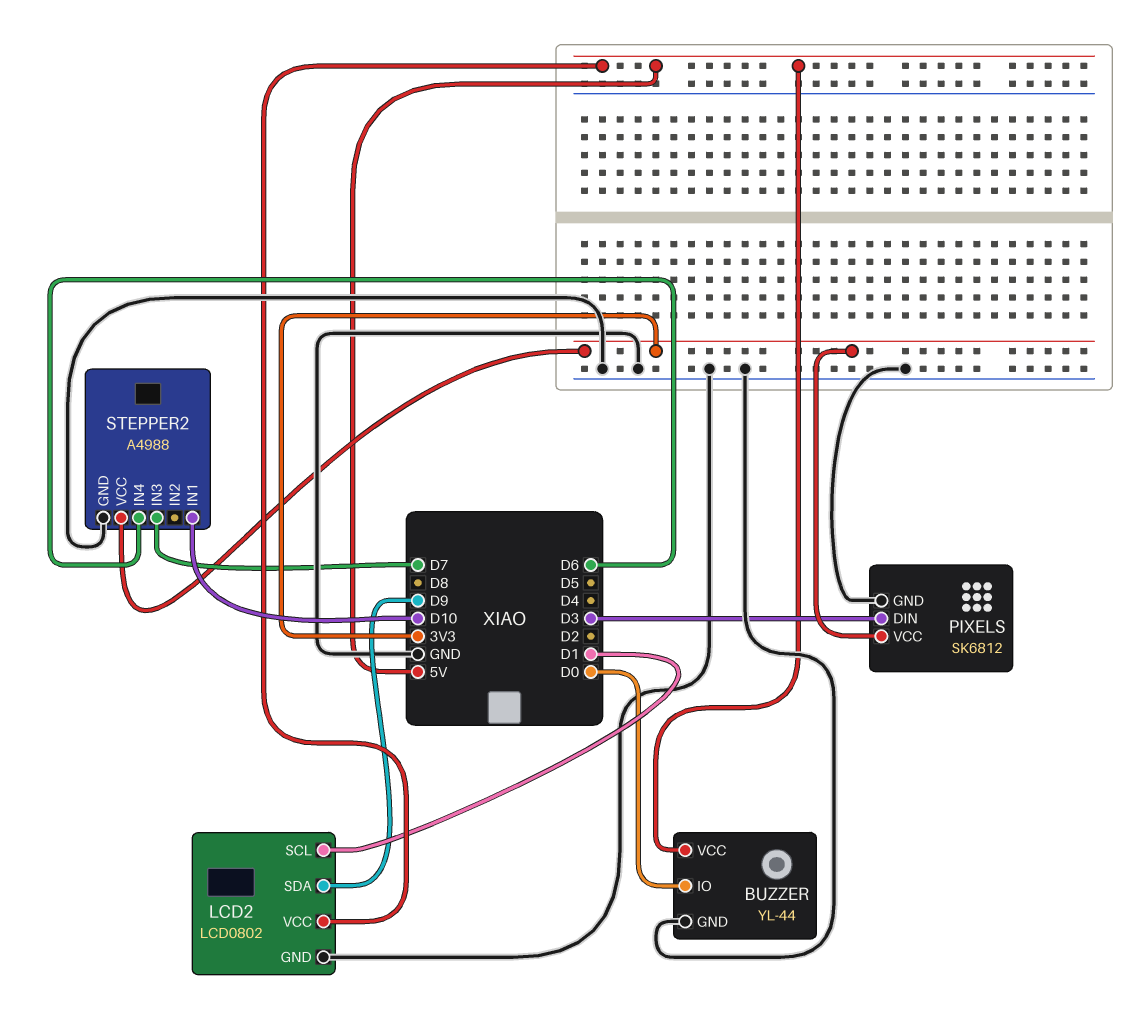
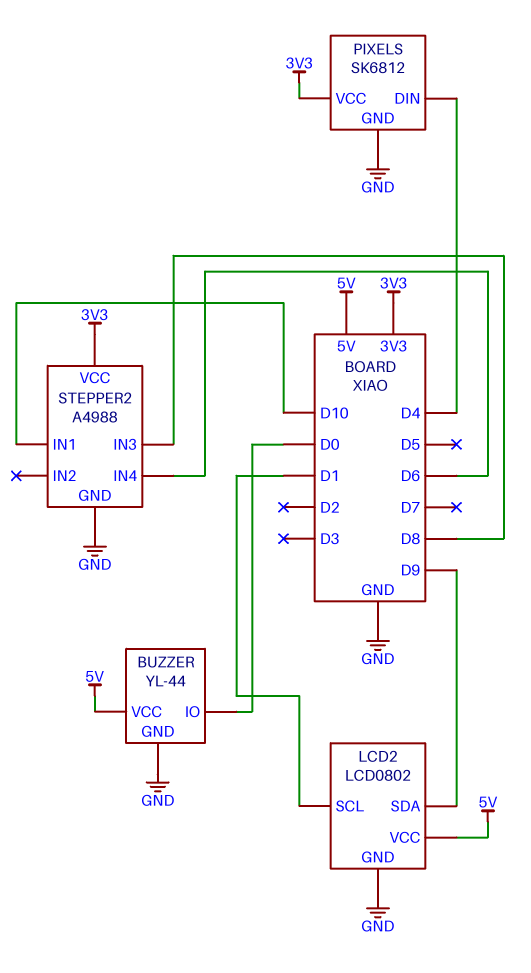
PIXELS pin DIN: D3 -> D4
STEPPER2 pin IN3: D7 -> D8

